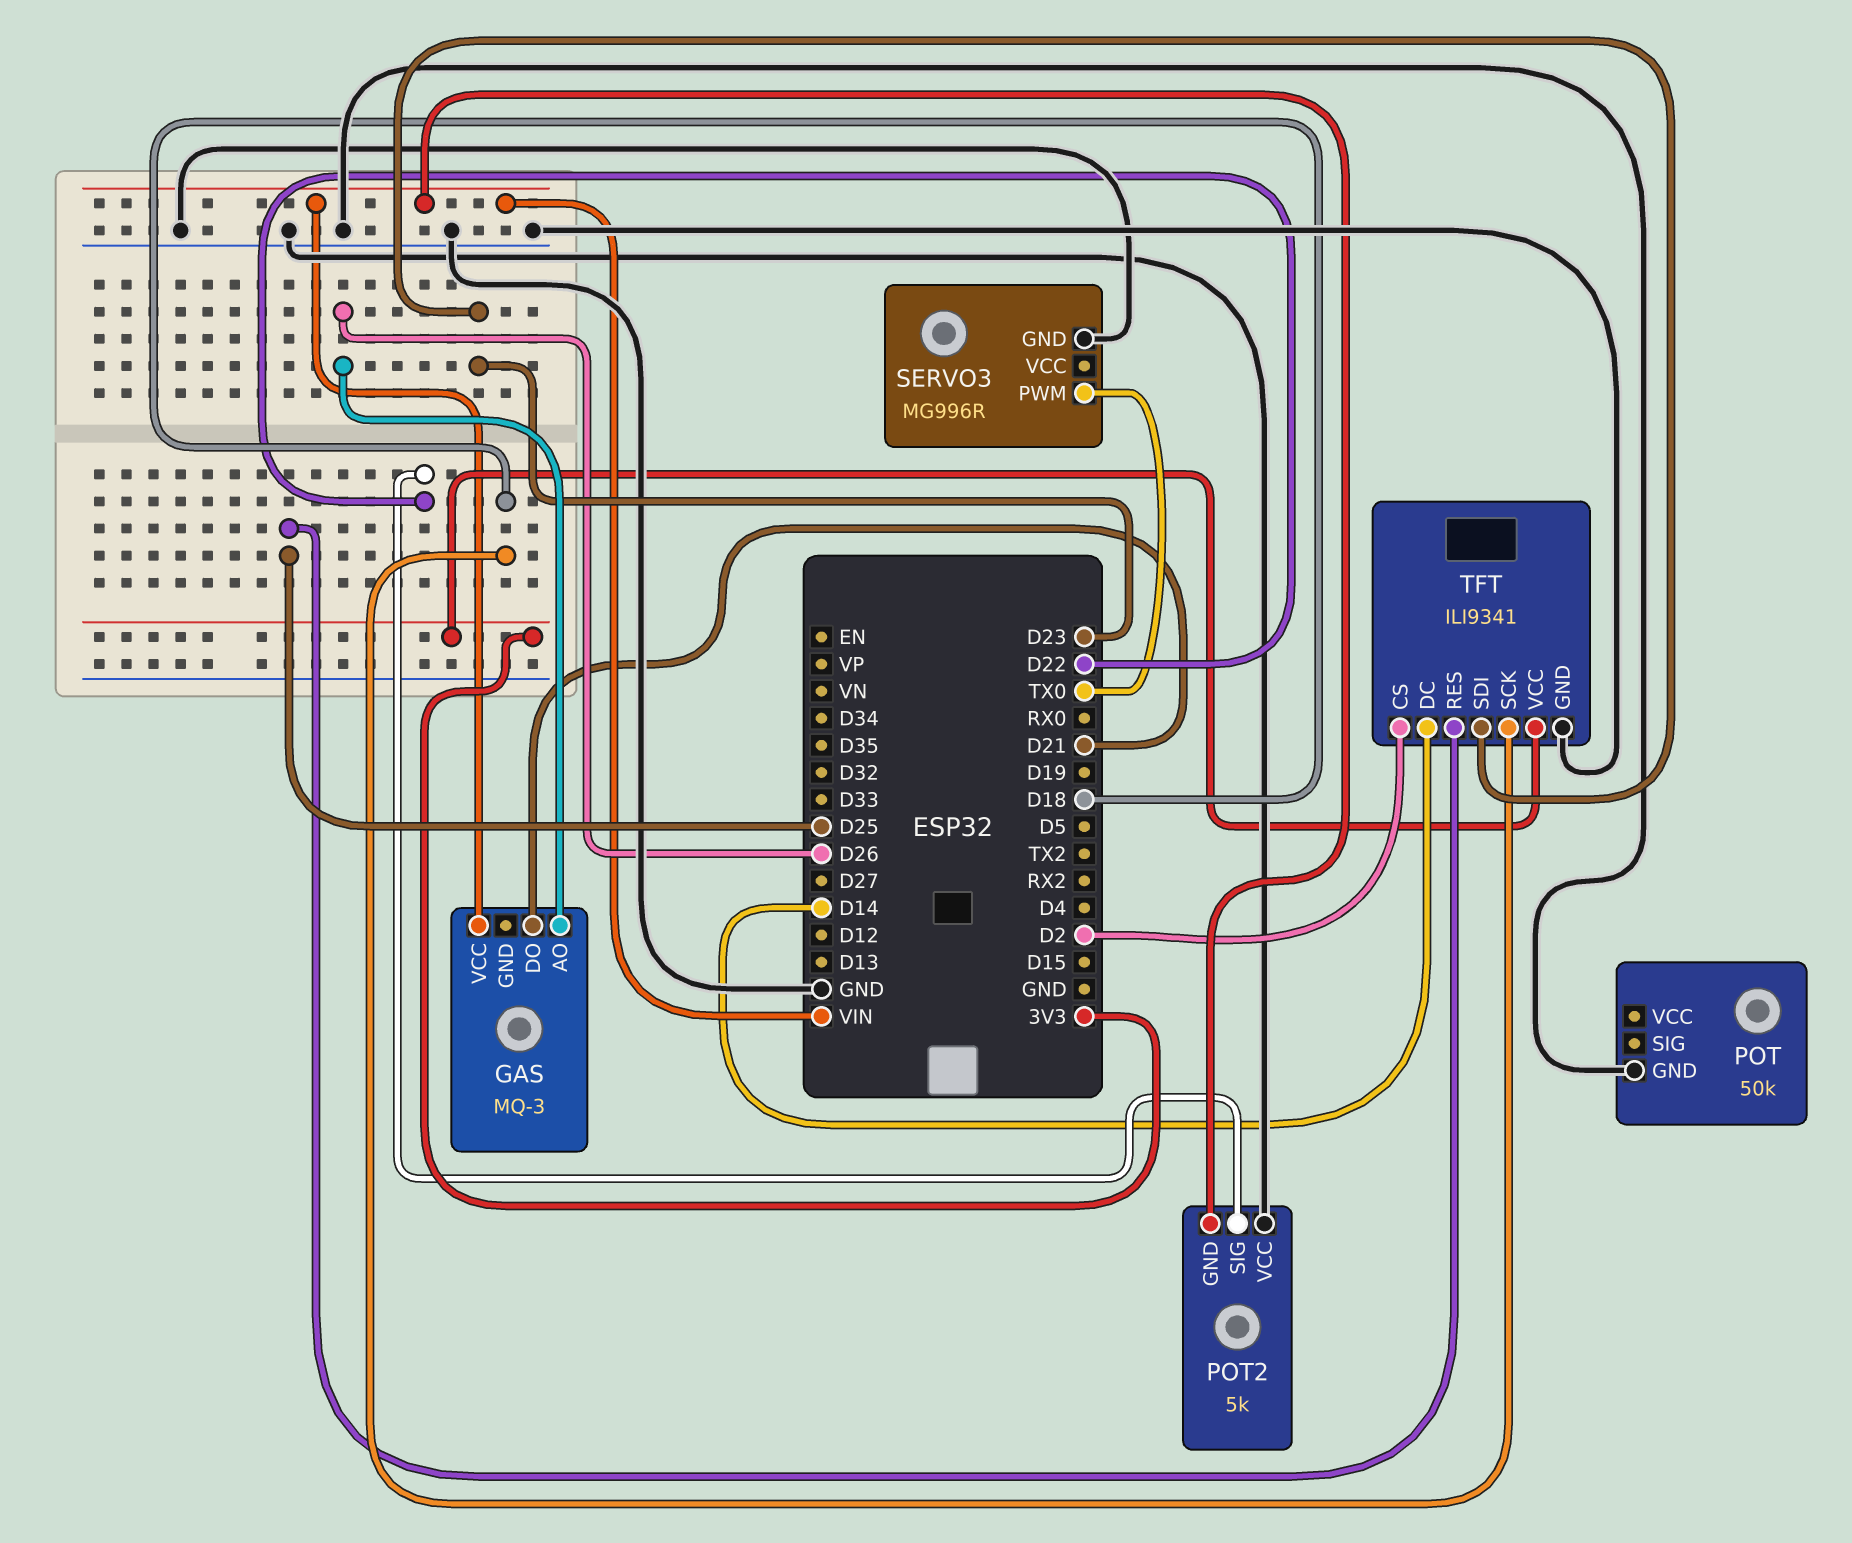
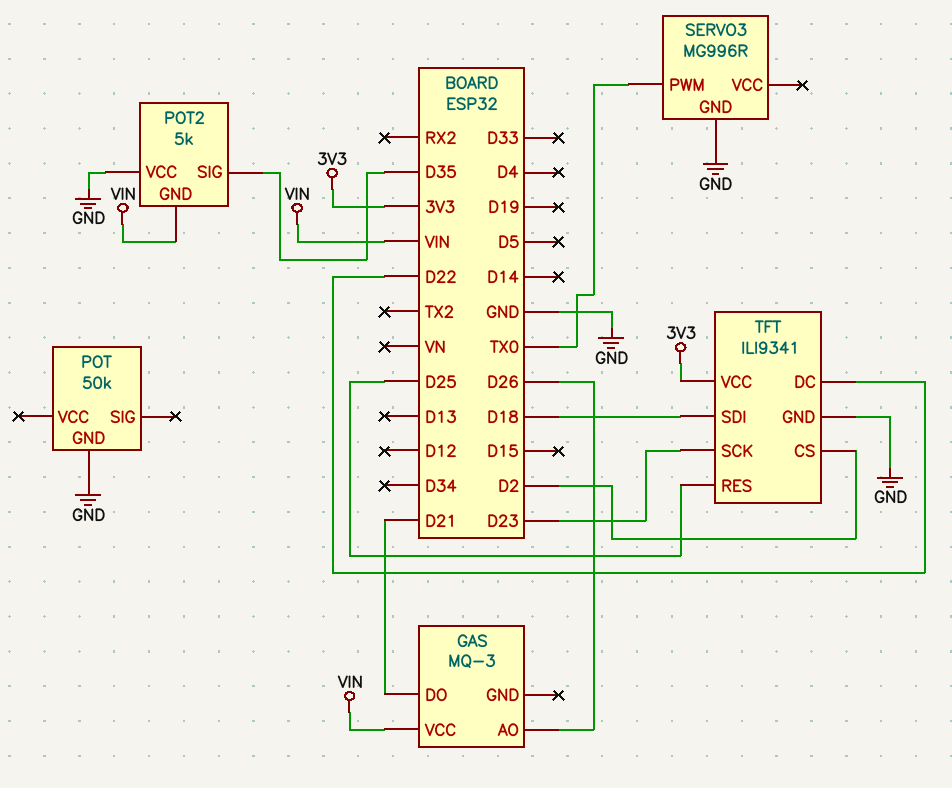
POT2 pin SIG: D22 -> D35
TFT pin DC: D14 -> D22
TFT pin SCK: D18 -> D23
TFT pin SDI: D23 -> D18

